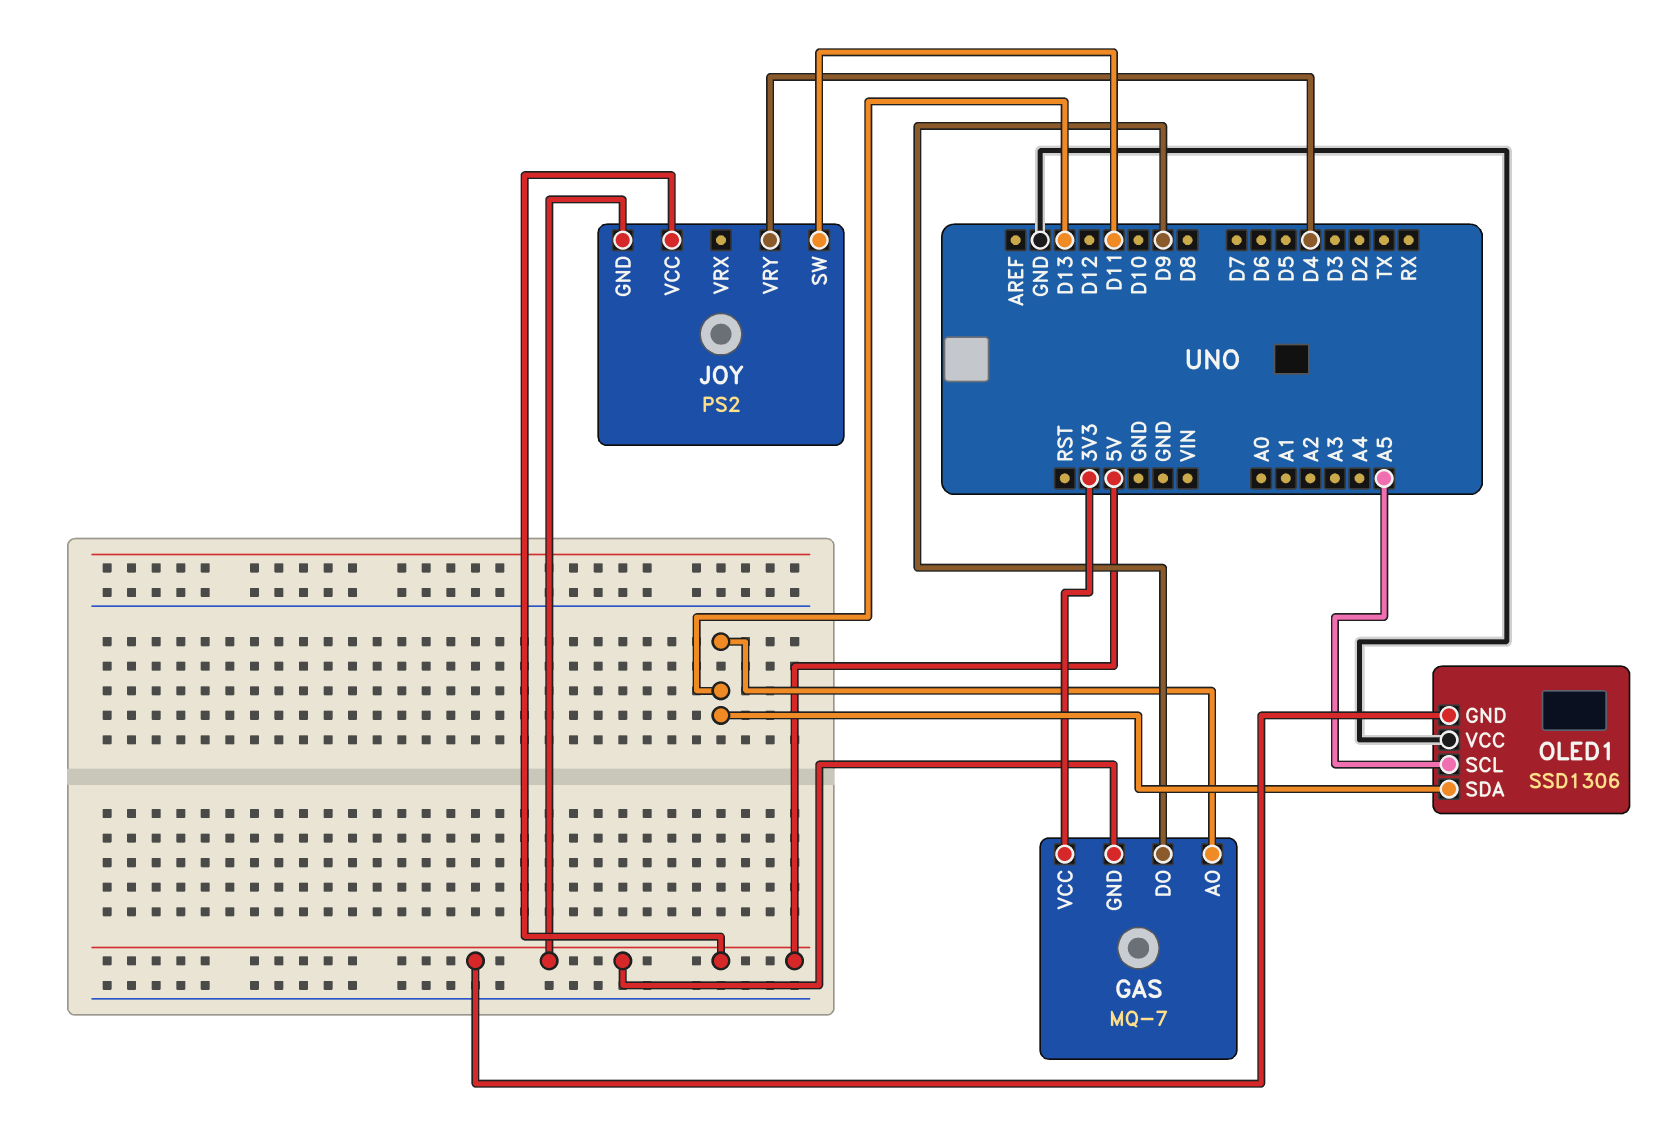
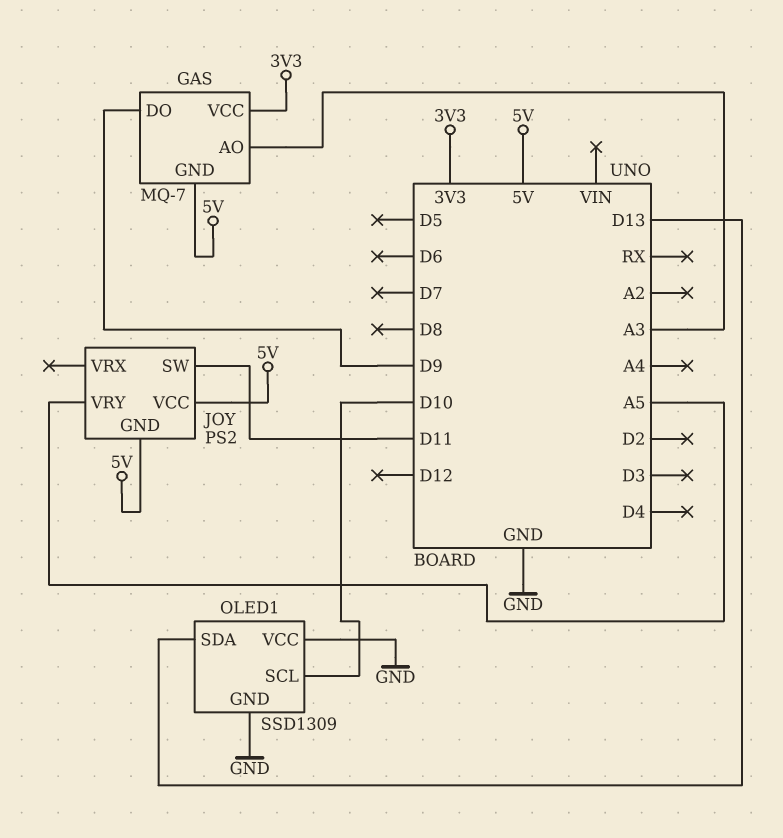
GAS pin AO: D13 -> A3
JOY pin VRY: D4 -> A5
OLED1: SSD1306 -> SSD1309
OLED1 pin GND: 5V -> GND
OLED1 pin SCL: A5 -> D10

